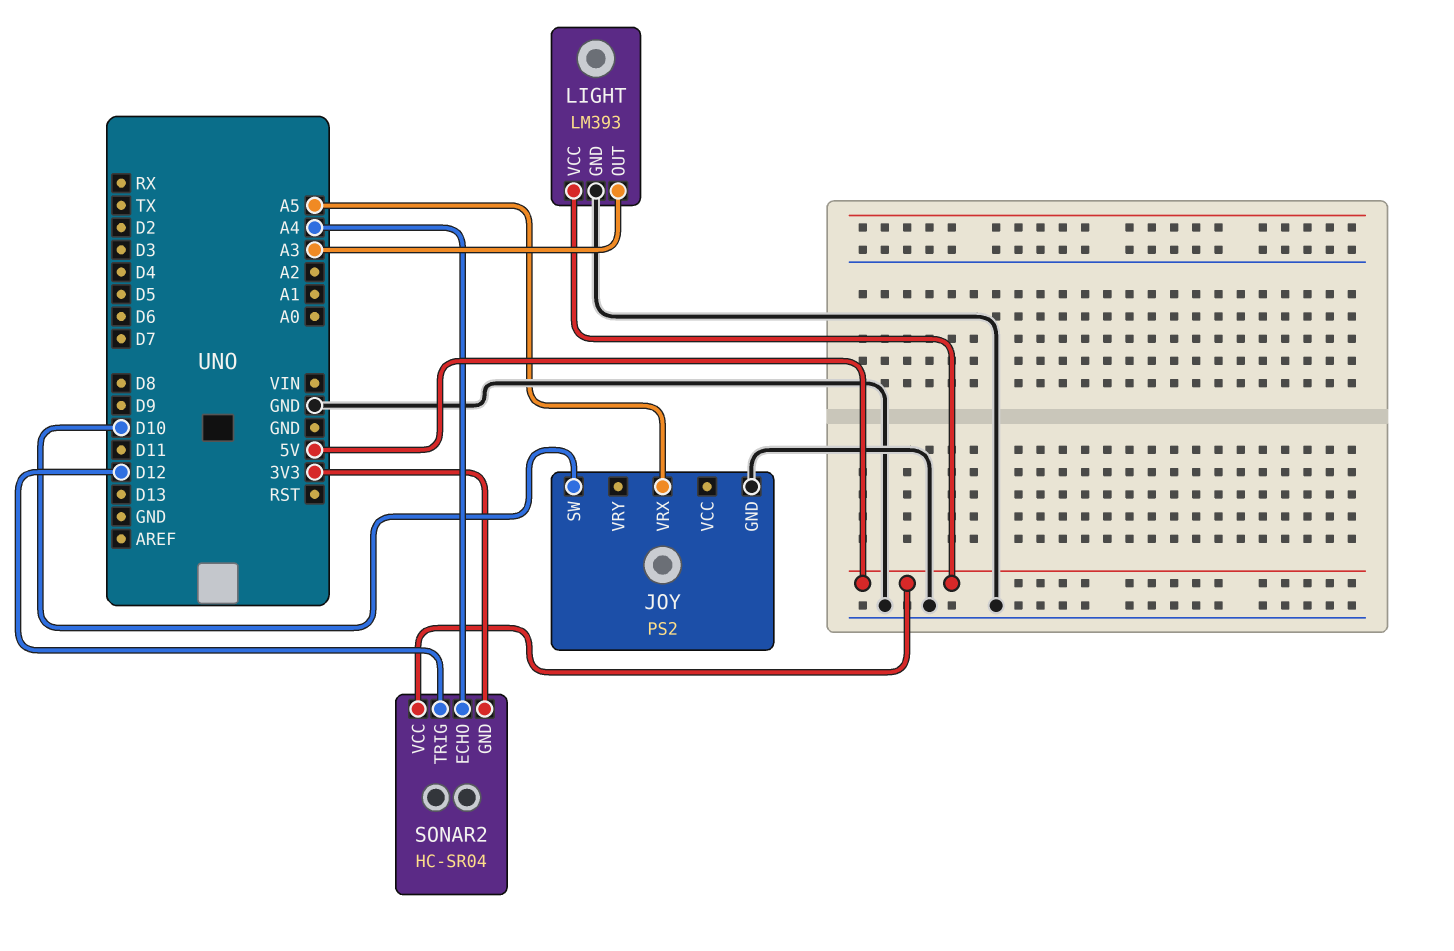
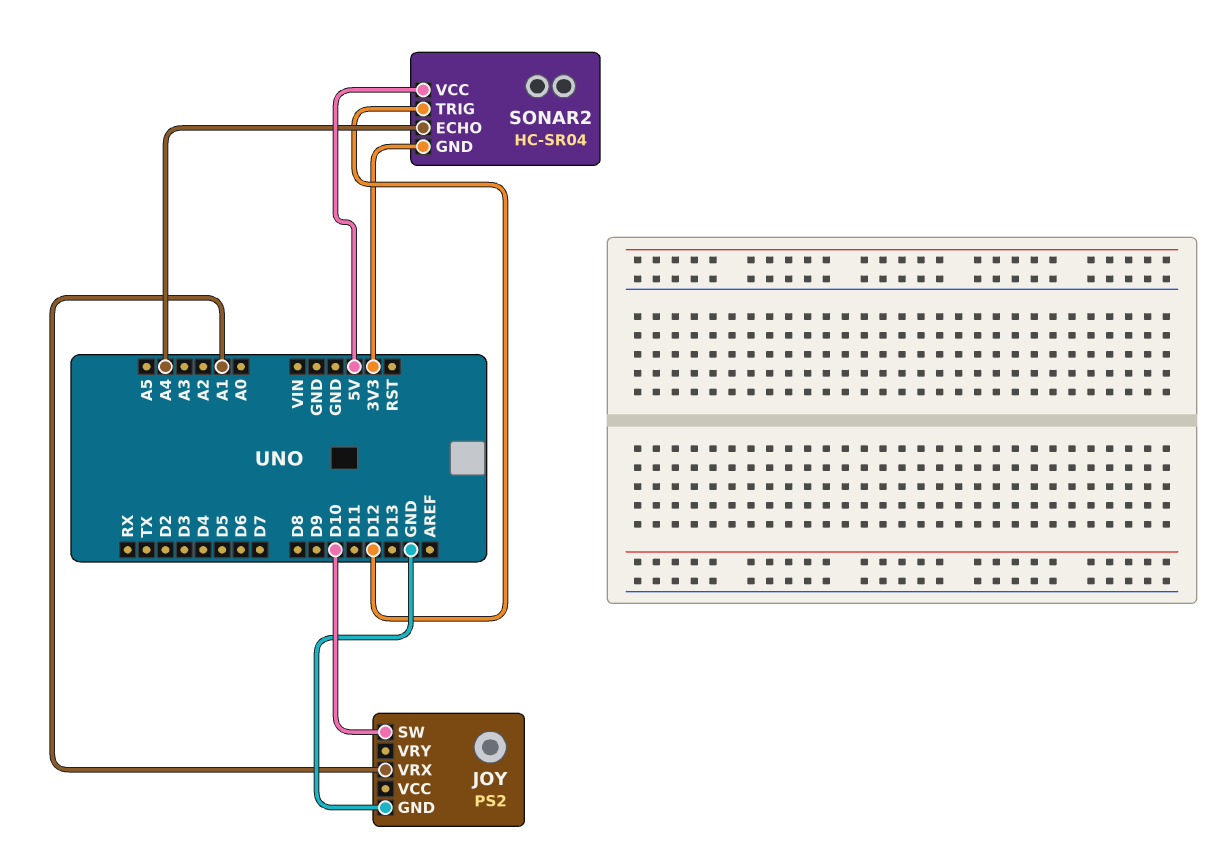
JOY pin VRX: A5 -> A1
LIGHT: LM393 -> none
LIGHT pin GND: GND -> none
LIGHT pin OUT: A3 -> none
LIGHT pin VCC: 5V -> none

